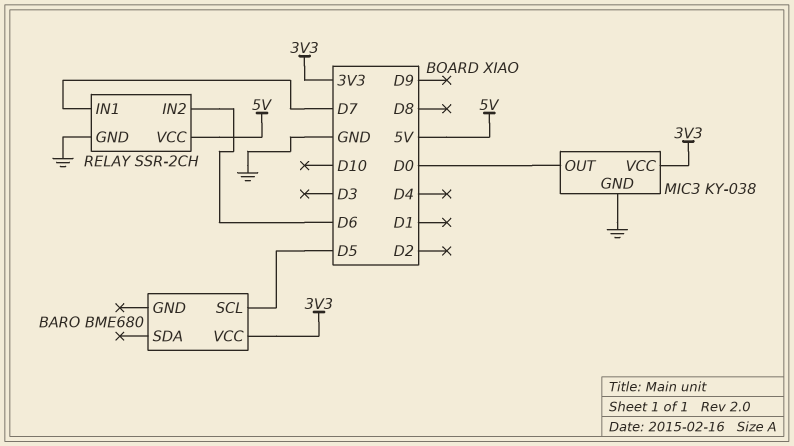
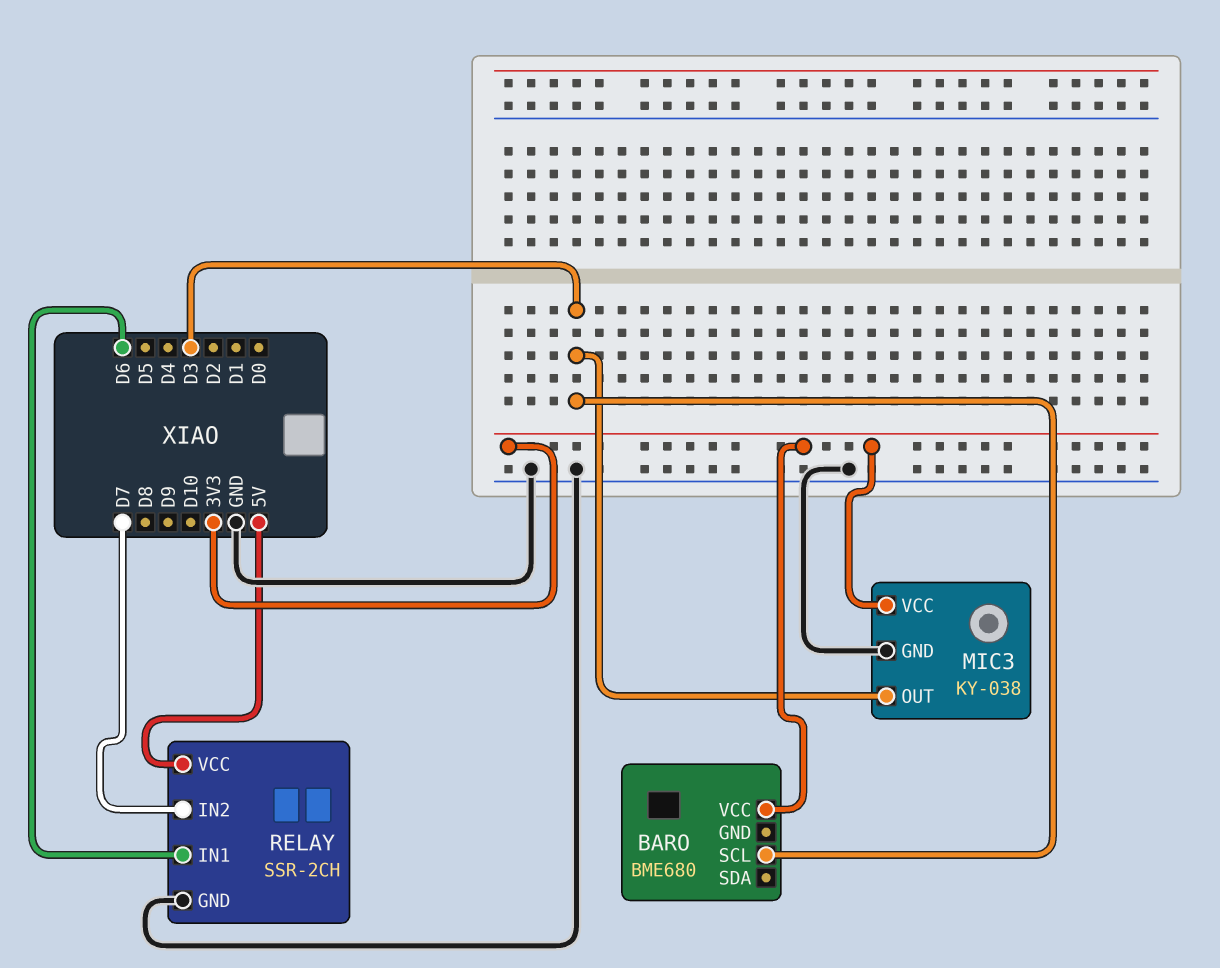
BARO pin SCL: D5 -> D3
MIC3 pin OUT: D0 -> D3
RELAY pin IN1: D7 -> D6
RELAY pin IN2: D6 -> D7

